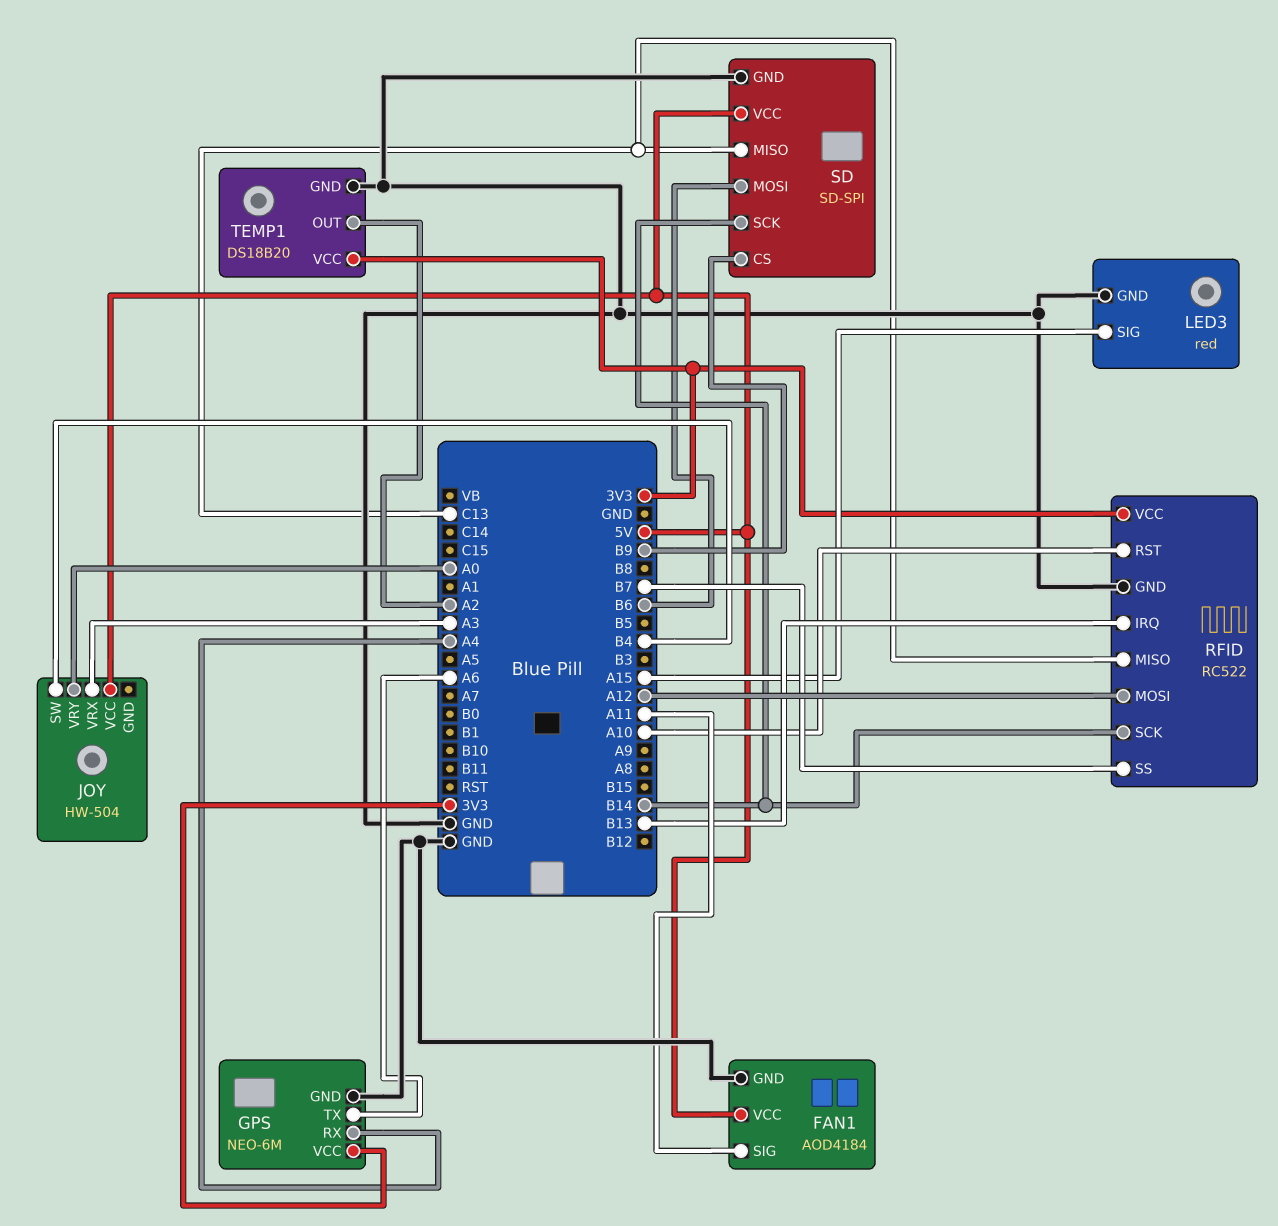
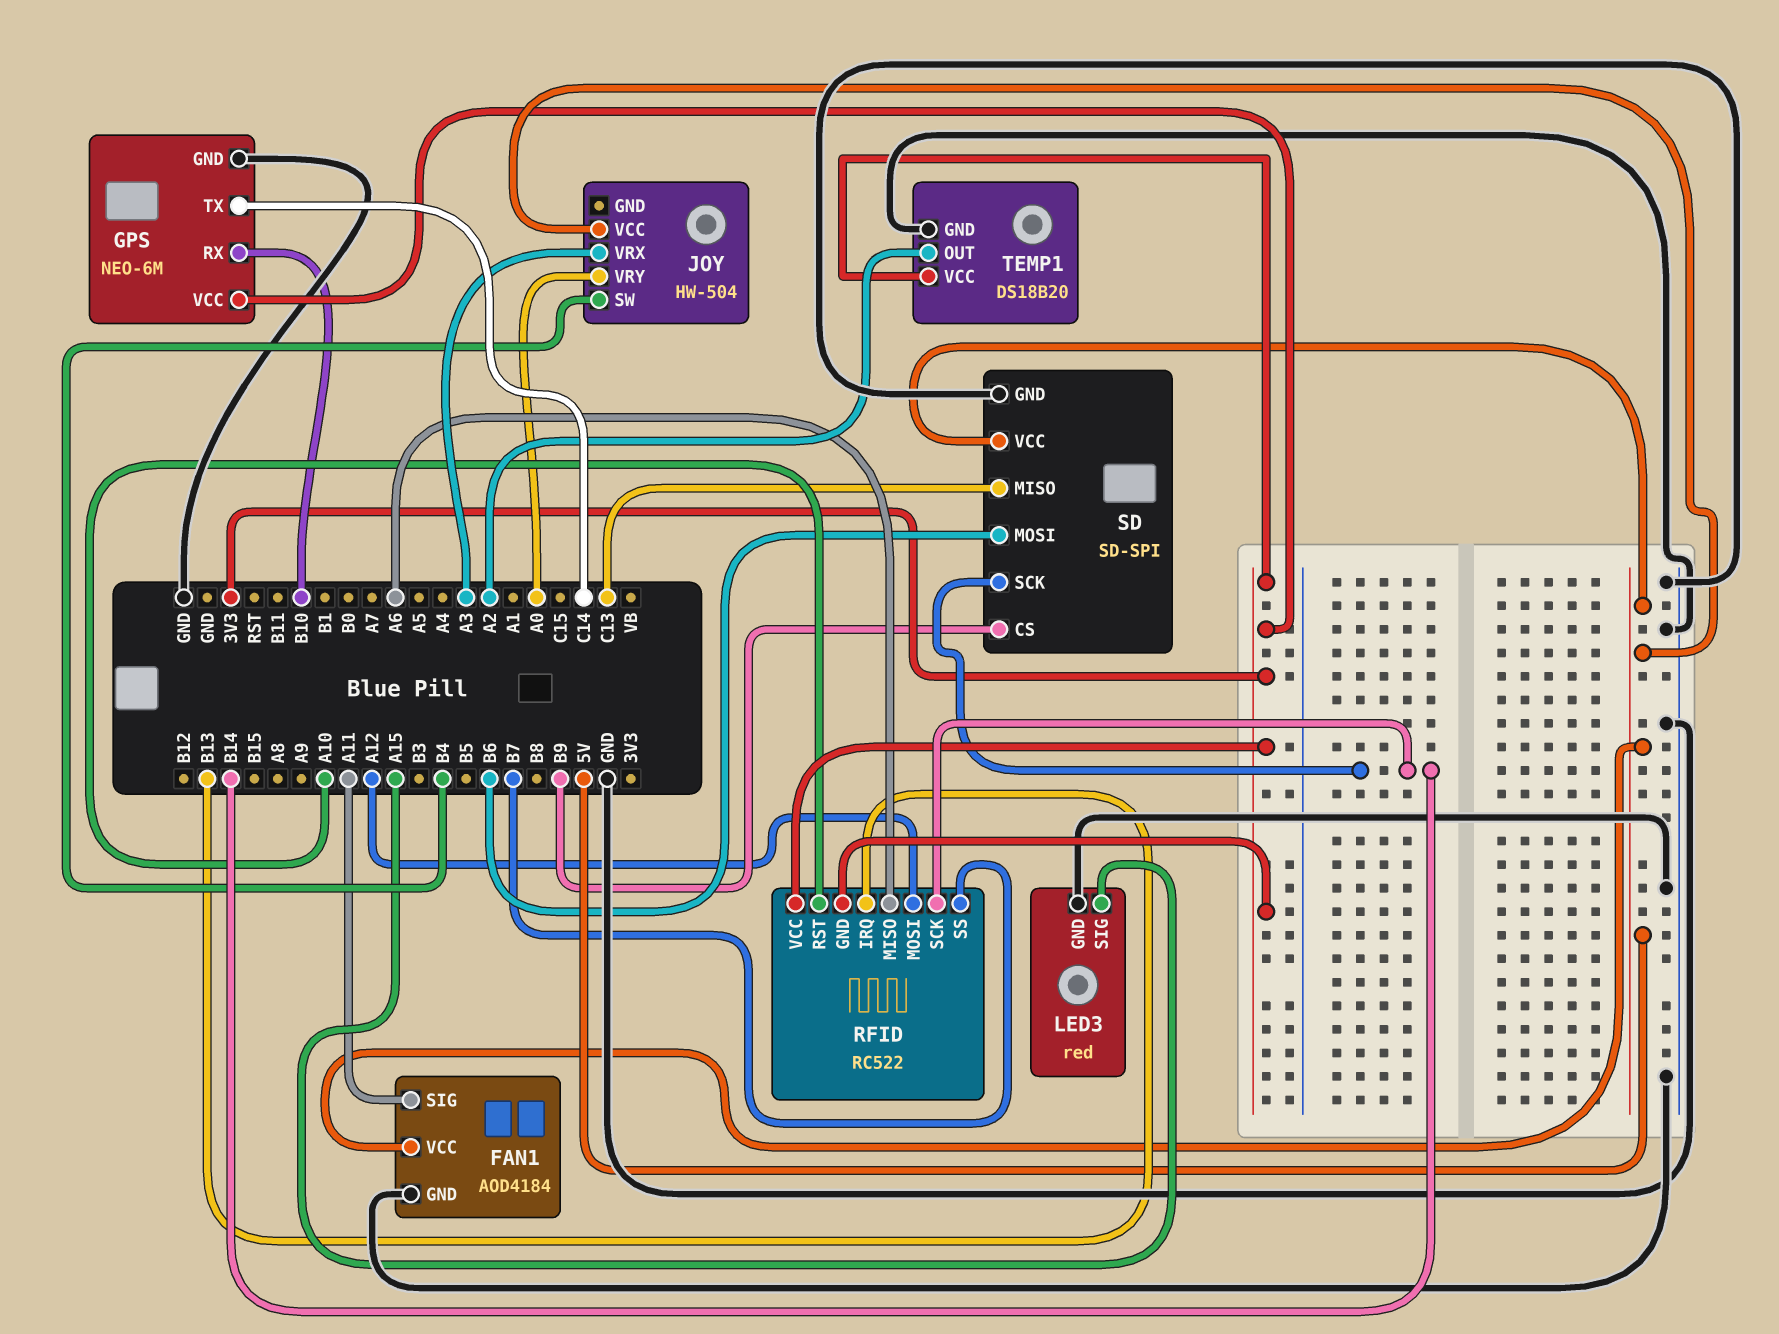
GPS pin RX: A4 -> B10
GPS pin TX: A6 -> C14
RFID pin GND: GND -> 3V3
RFID pin MISO: C13 -> A6

